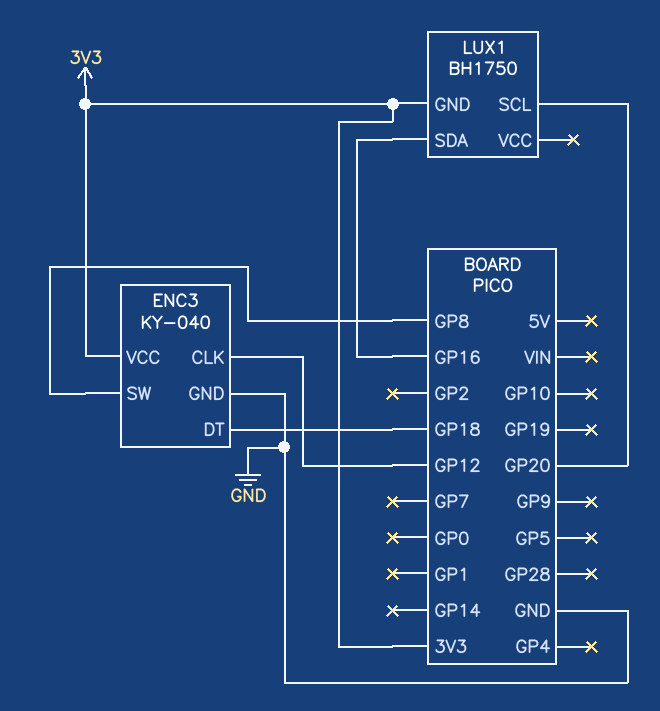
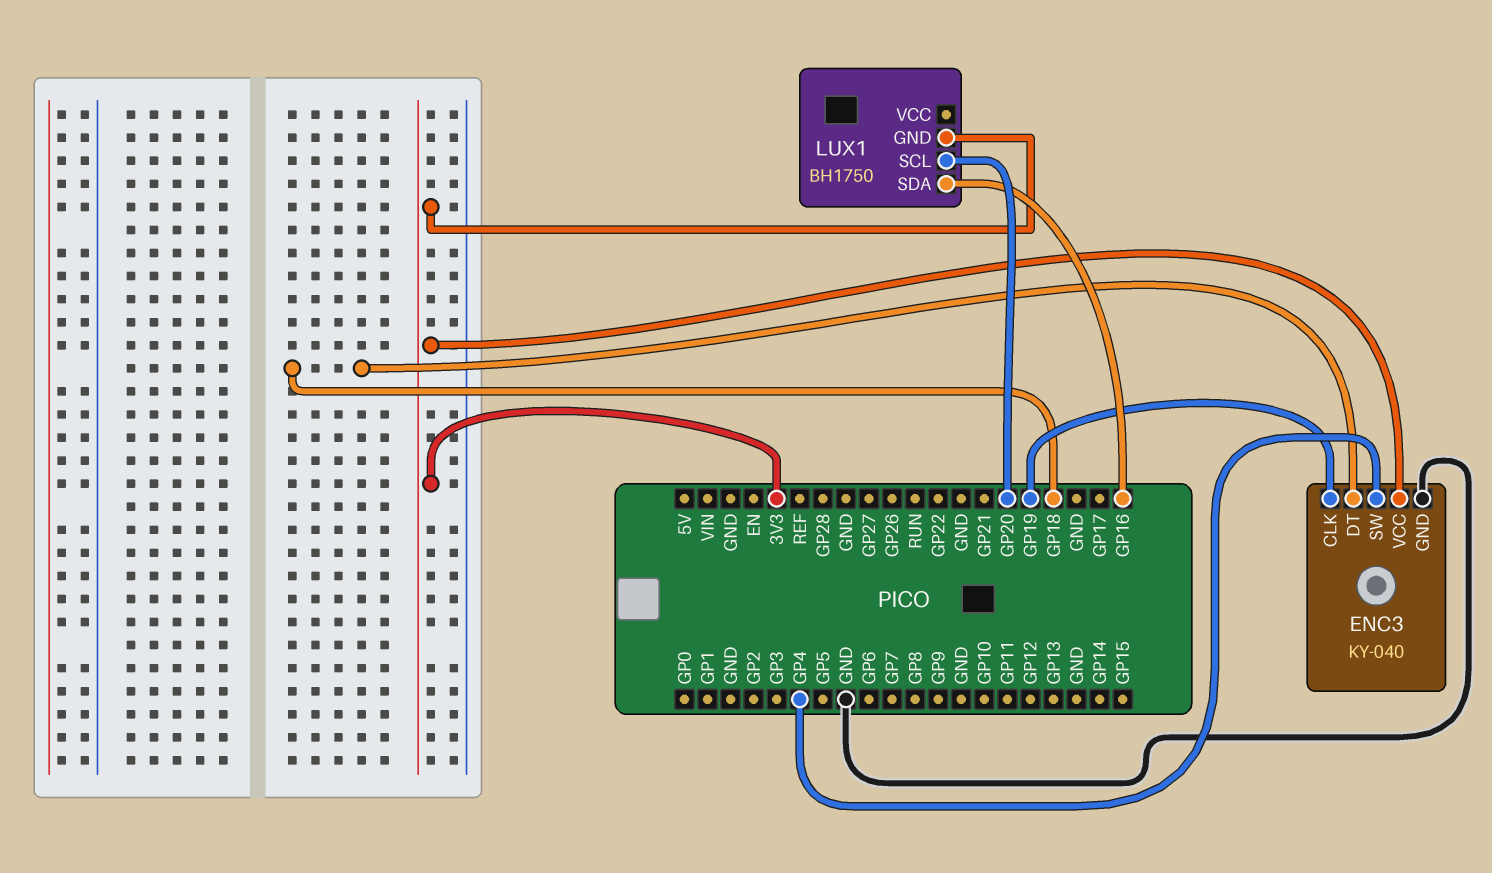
ENC3 pin CLK: GP12 -> GP19
ENC3 pin SW: GP8 -> GP4

